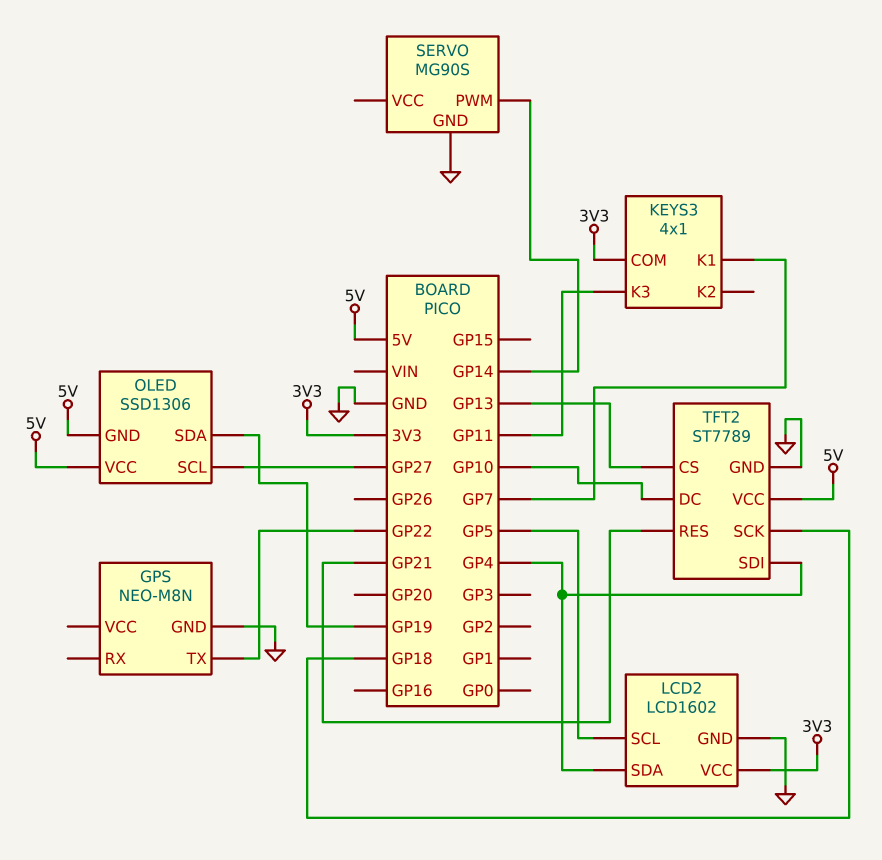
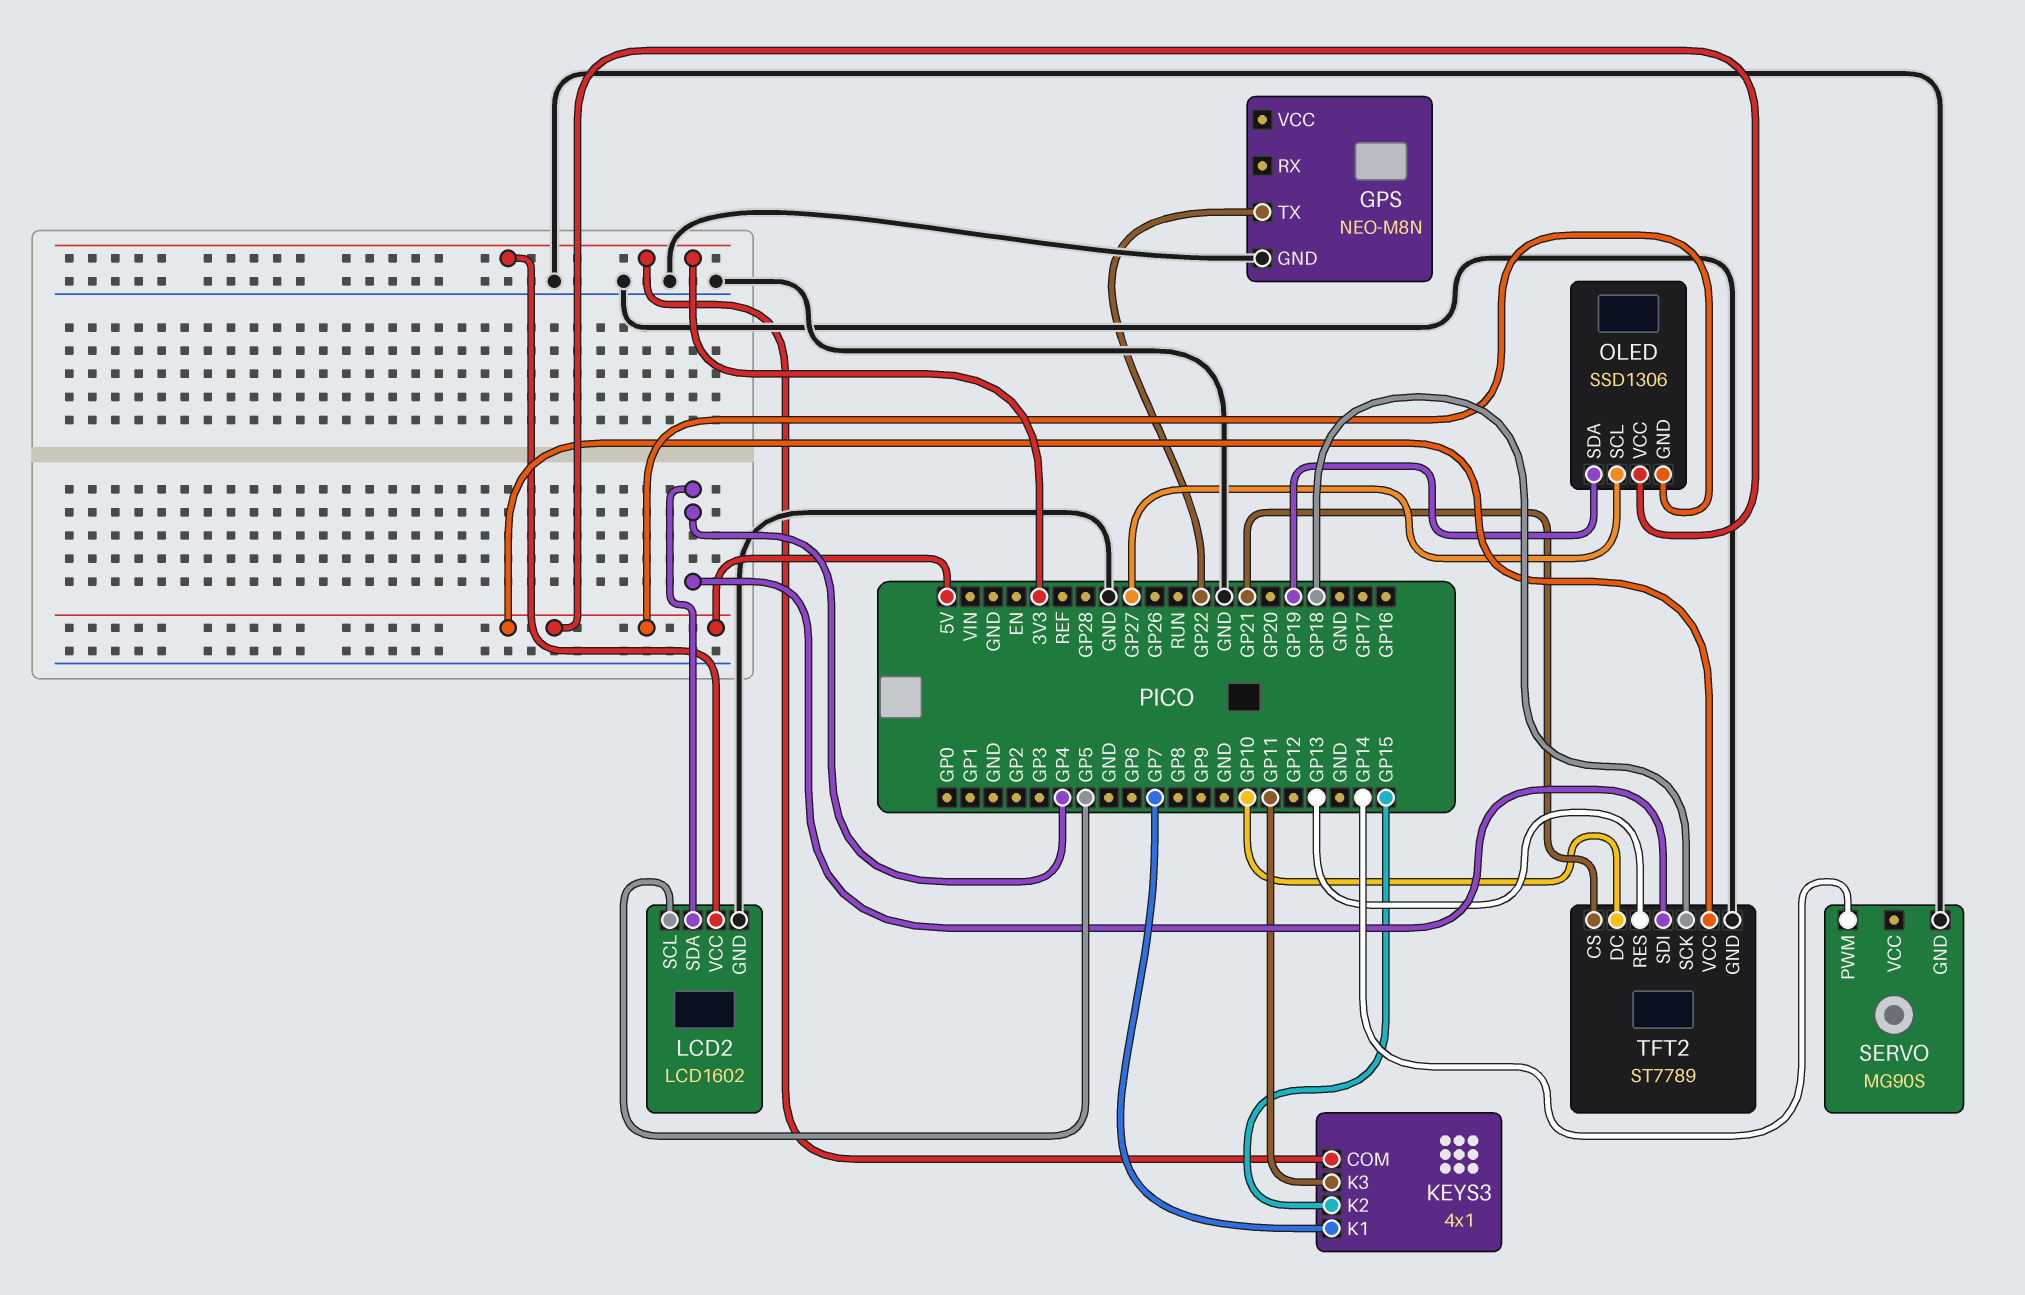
KEYS3 pin K2: none -> GP15
TFT2 pin CS: GP13 -> GP21
TFT2 pin RES: GP21 -> GP13

